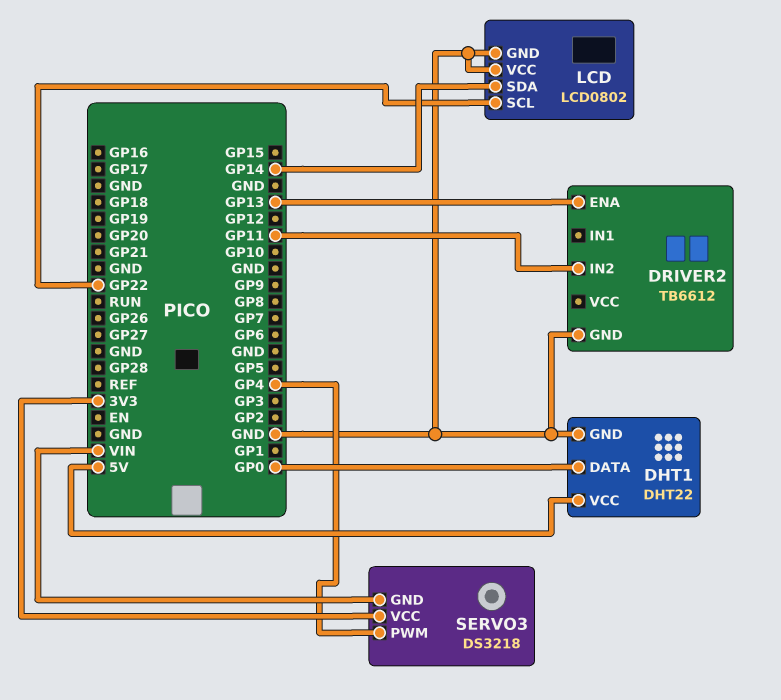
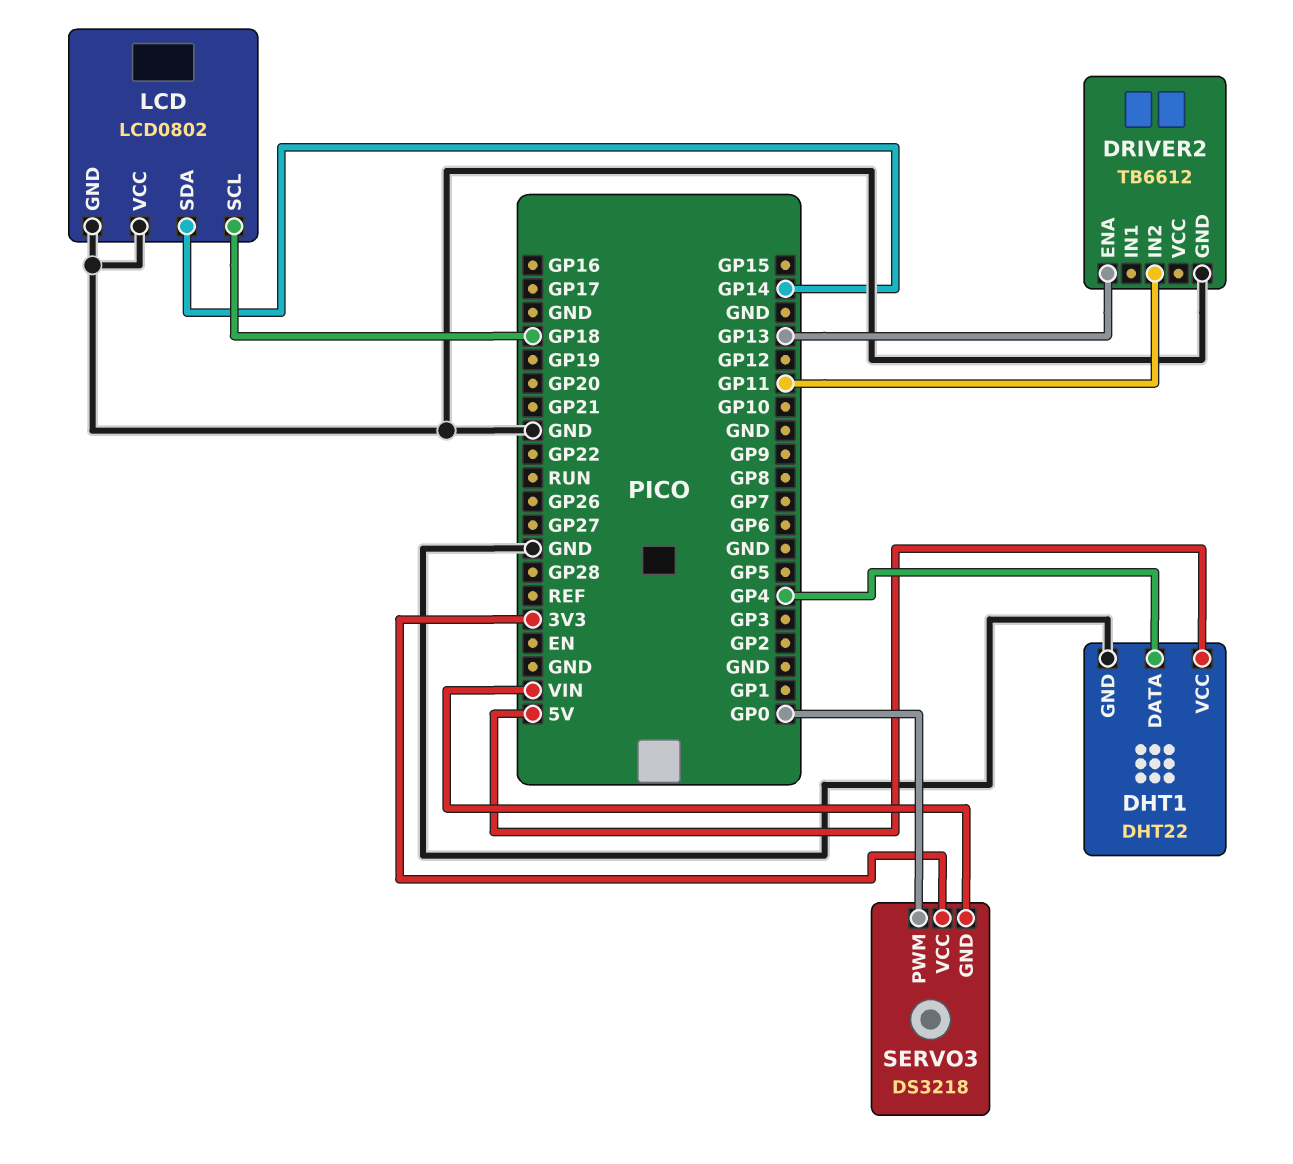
DHT1 pin DATA: GP0 -> GP4
LCD pin SCL: GP22 -> GP18
SERVO3 pin PWM: GP4 -> GP0

